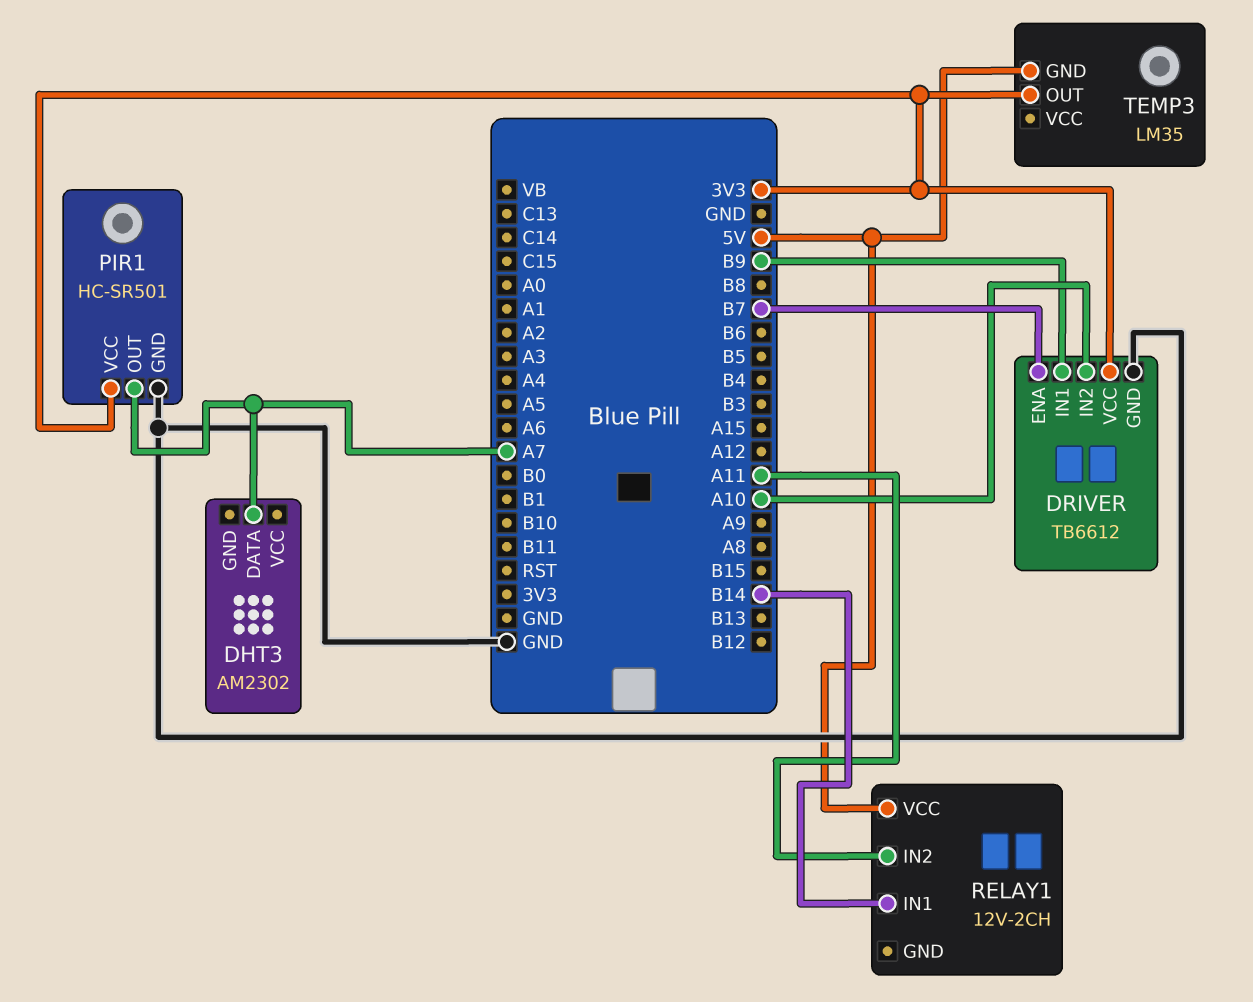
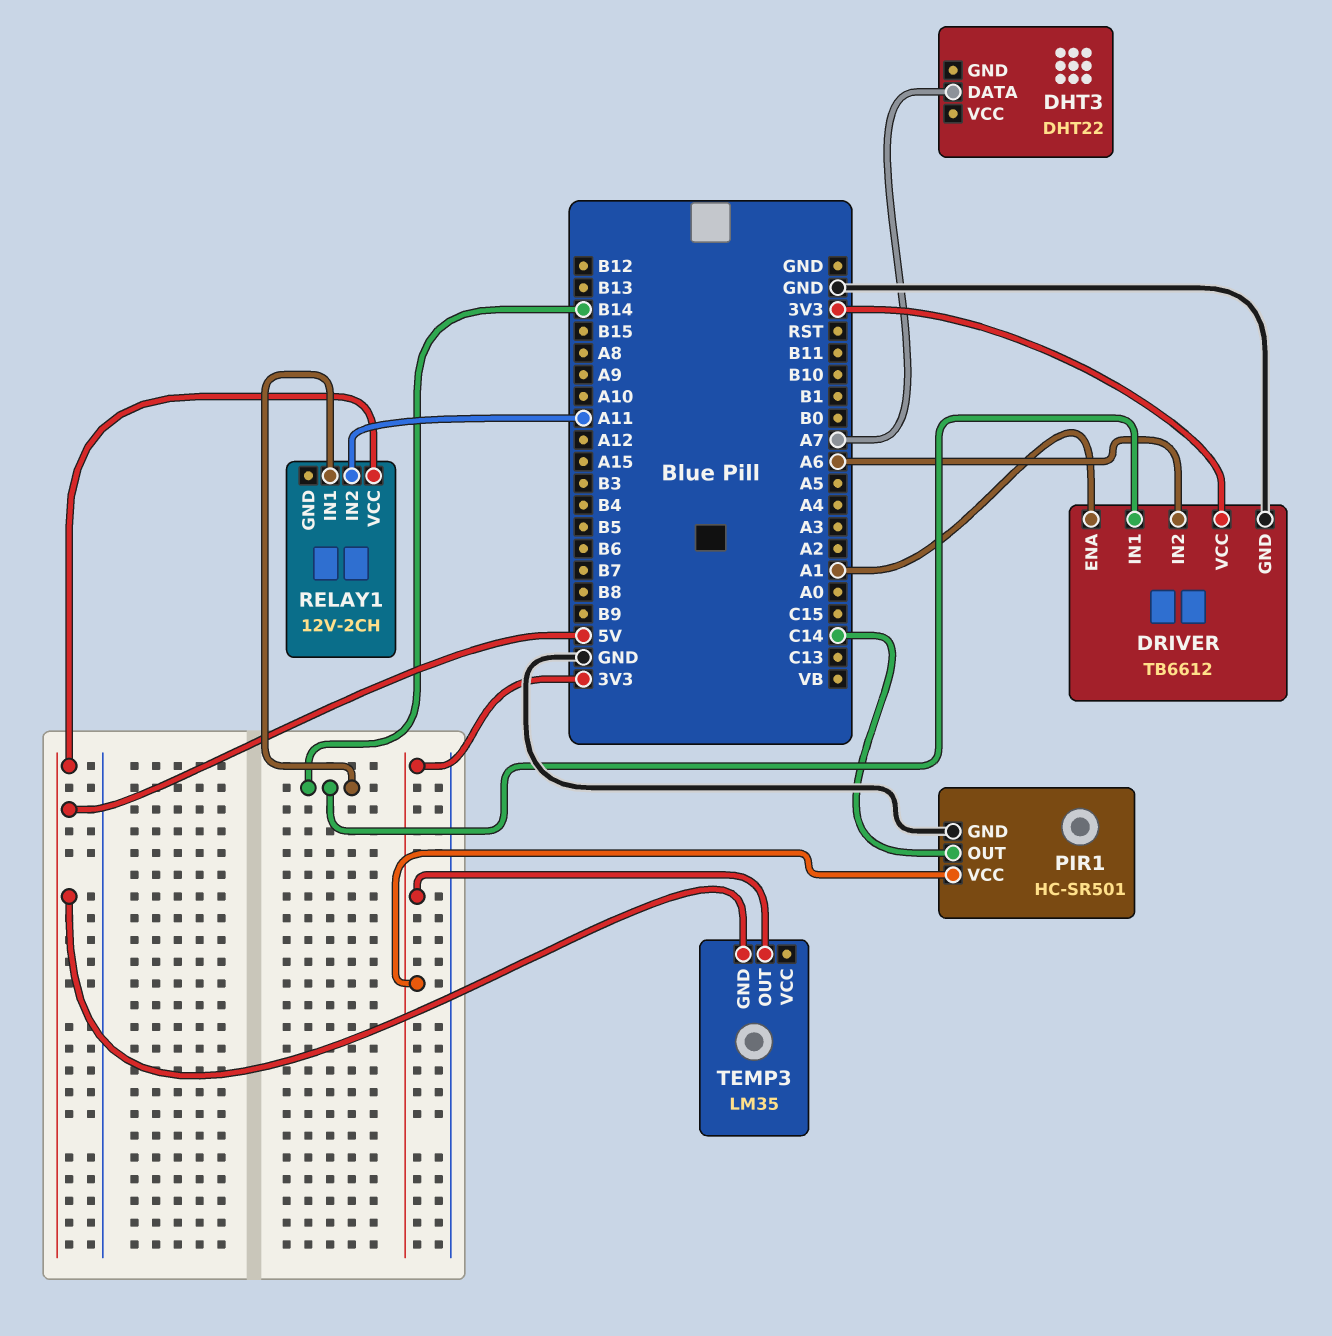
DHT3: AM2302 -> DHT22
DRIVER pin ENA: B7 -> A1
DRIVER pin IN1: B9 -> B14
DRIVER pin IN2: A10 -> A6
PIR1 pin OUT: A7 -> C14

